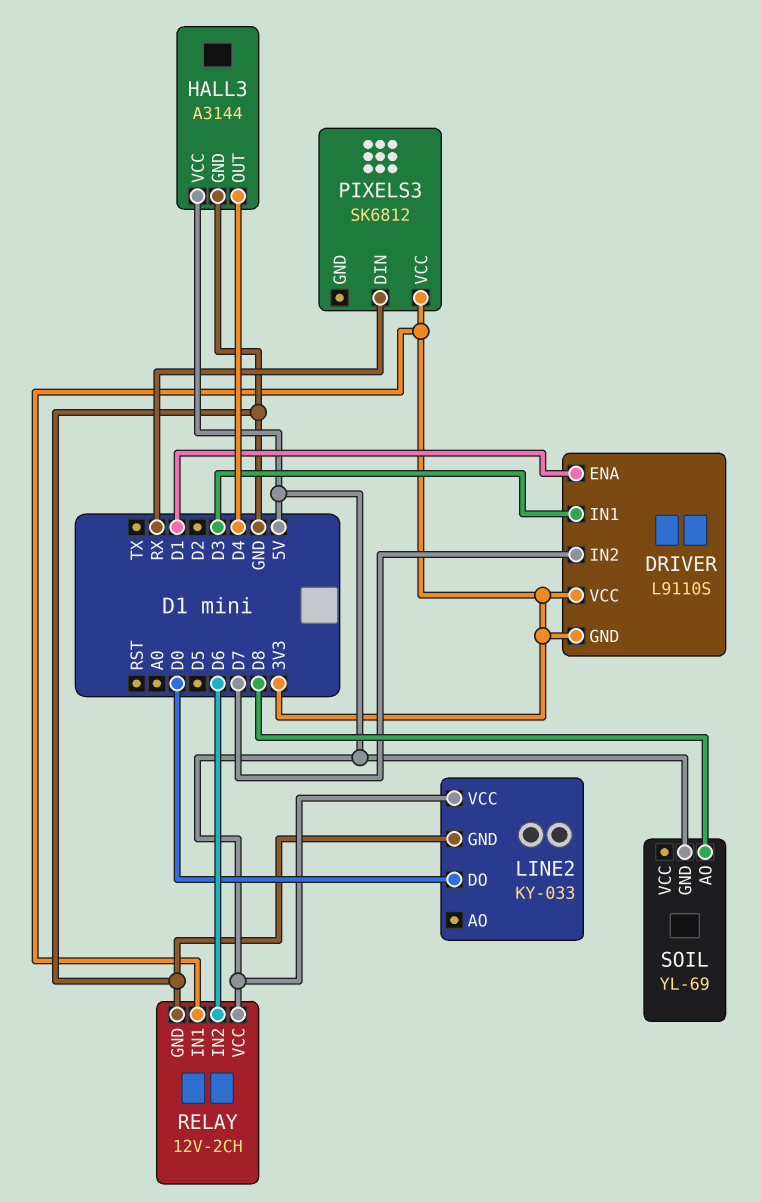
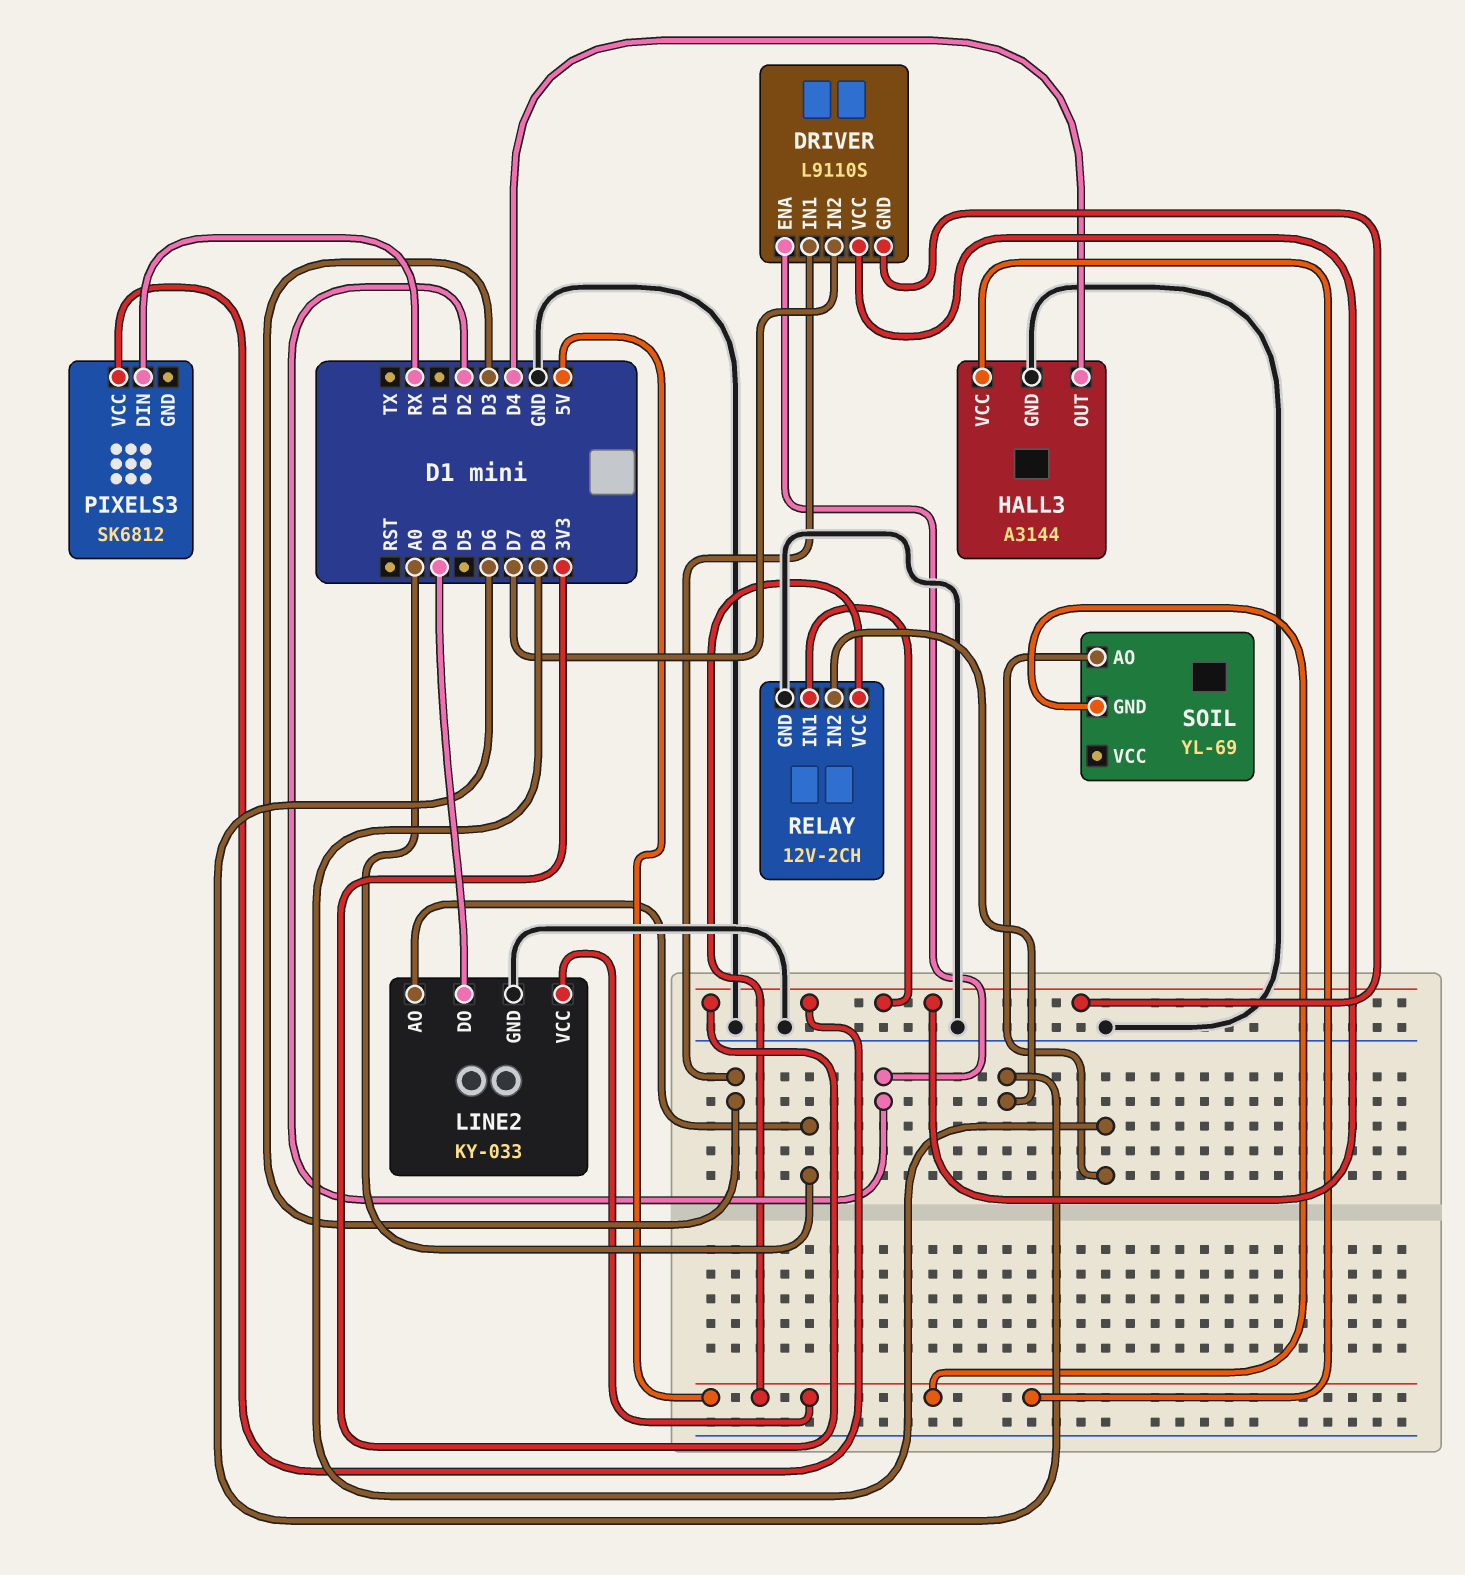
DRIVER pin ENA: D1 -> D2
LINE2 pin AO: none -> A0

